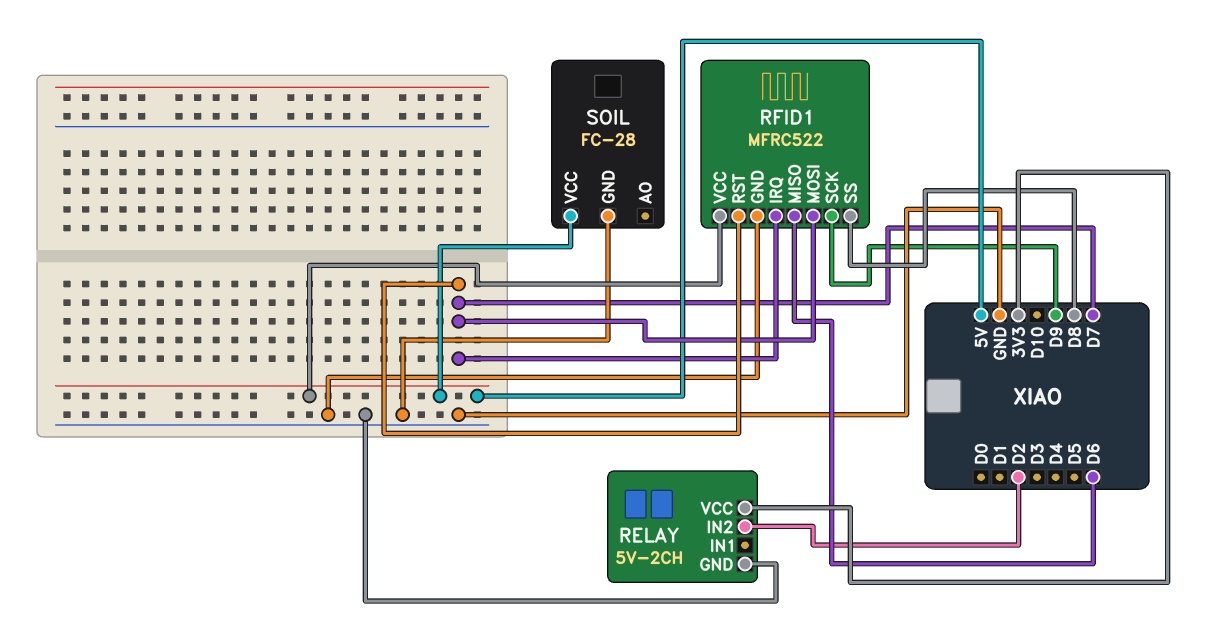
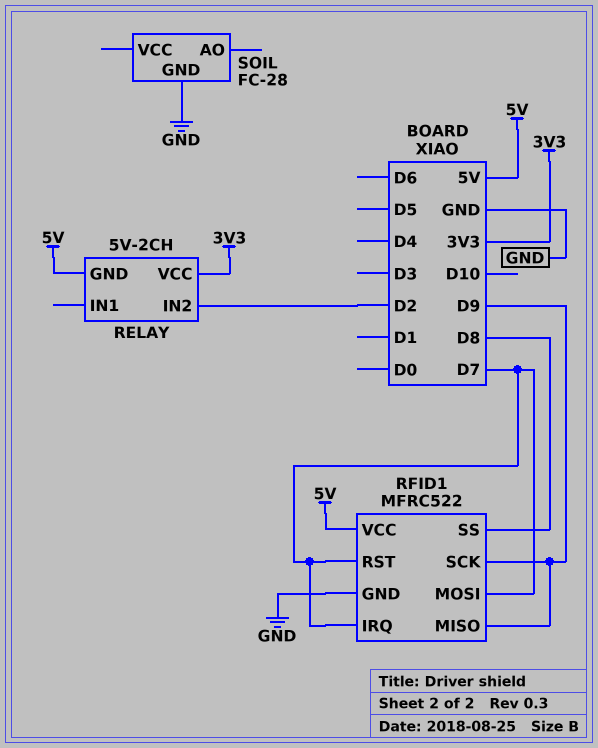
RELAY pin GND: GND -> 5V
RFID1 pin MISO: D6 -> D9
SOIL pin VCC: 5V -> none

